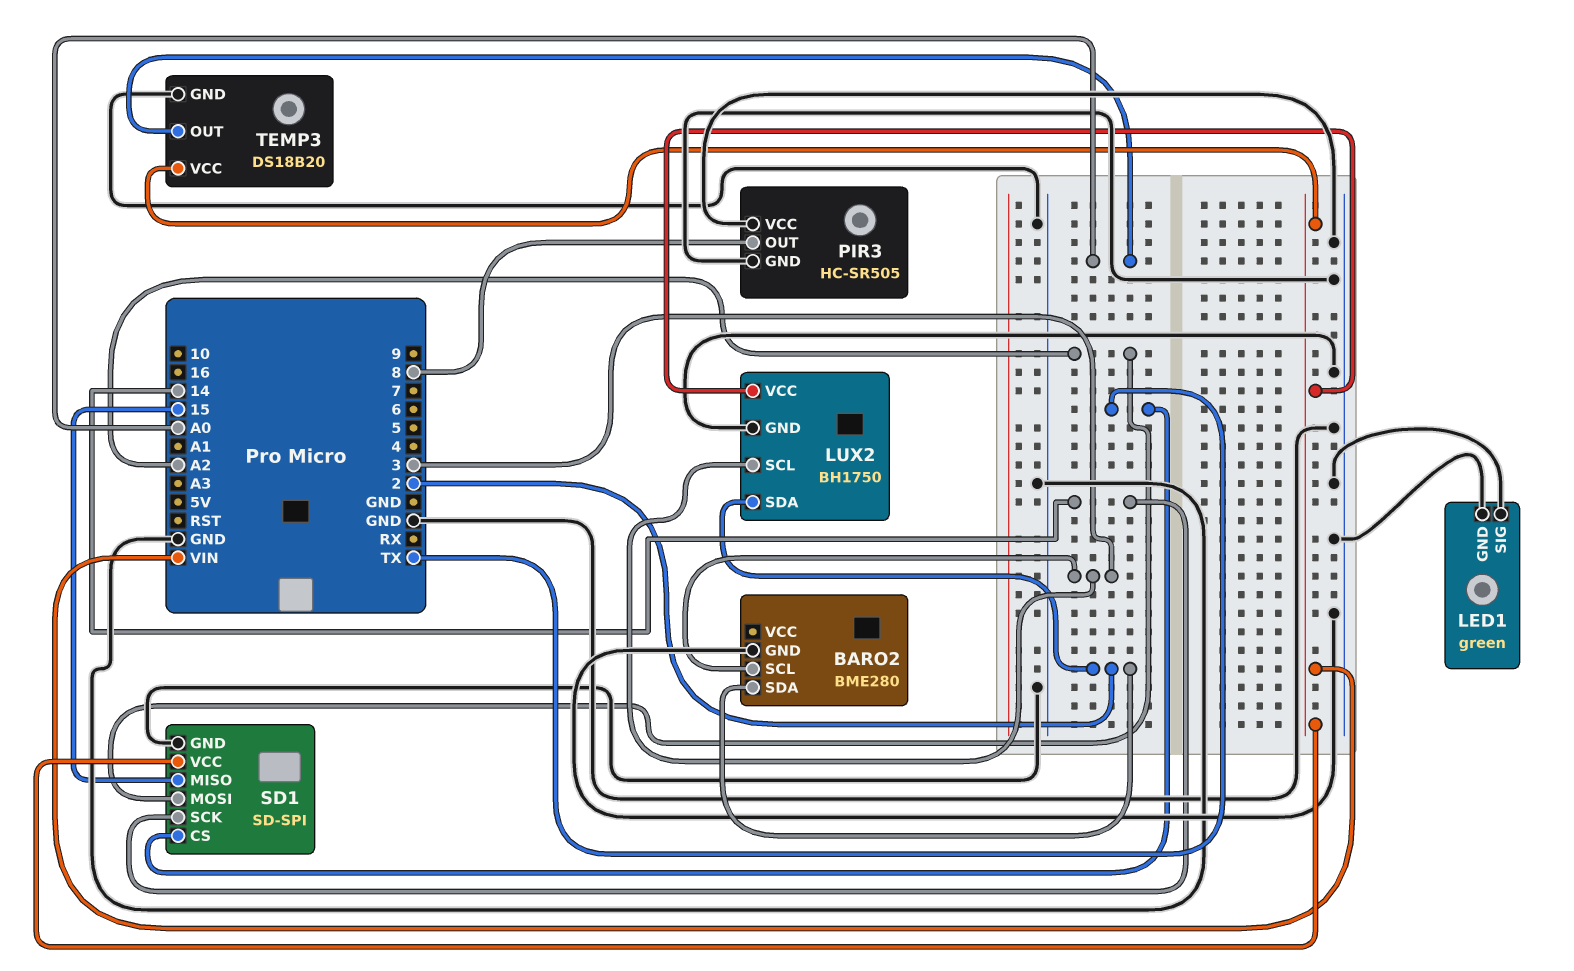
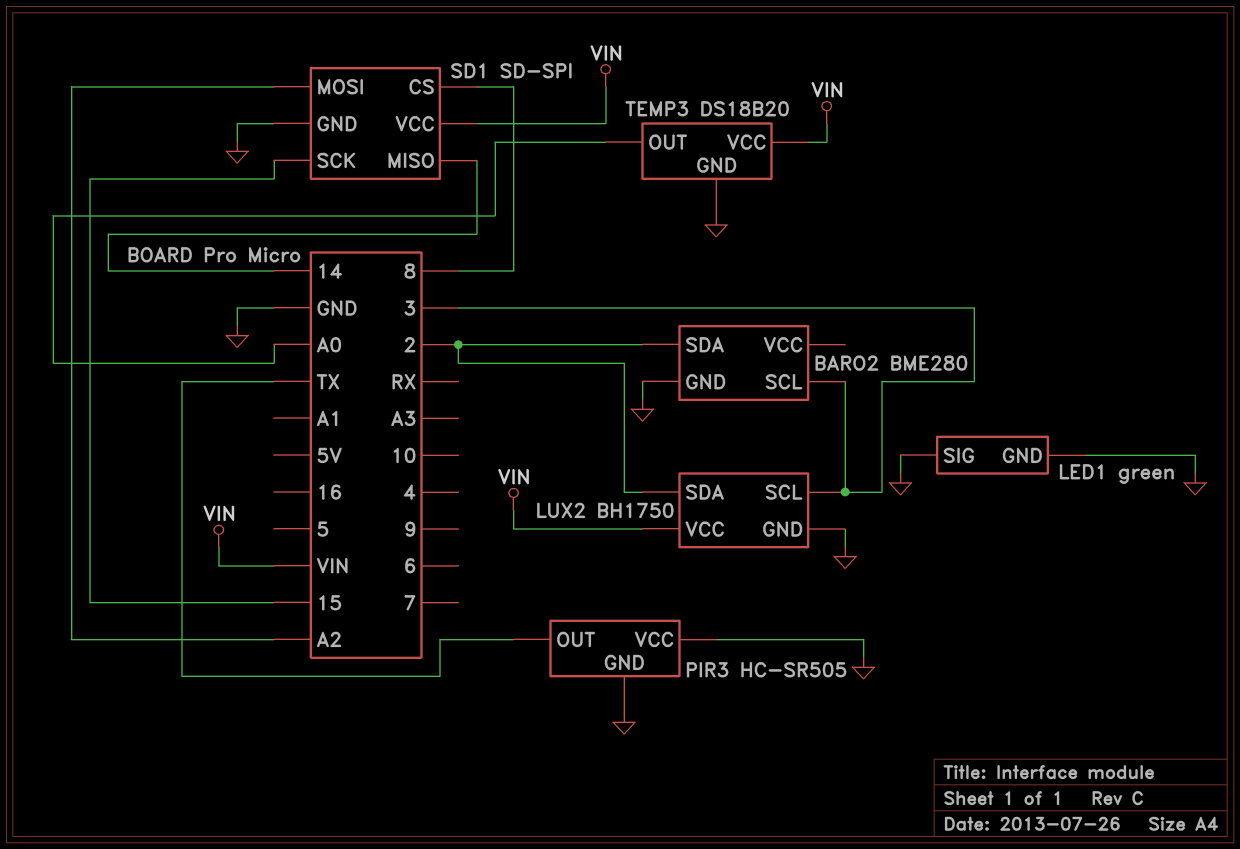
PIR3 pin OUT: 8 -> TX
SD1 pin CS: TX -> 8
SD1 pin MISO: 15 -> 14
SD1 pin SCK: 14 -> 15

